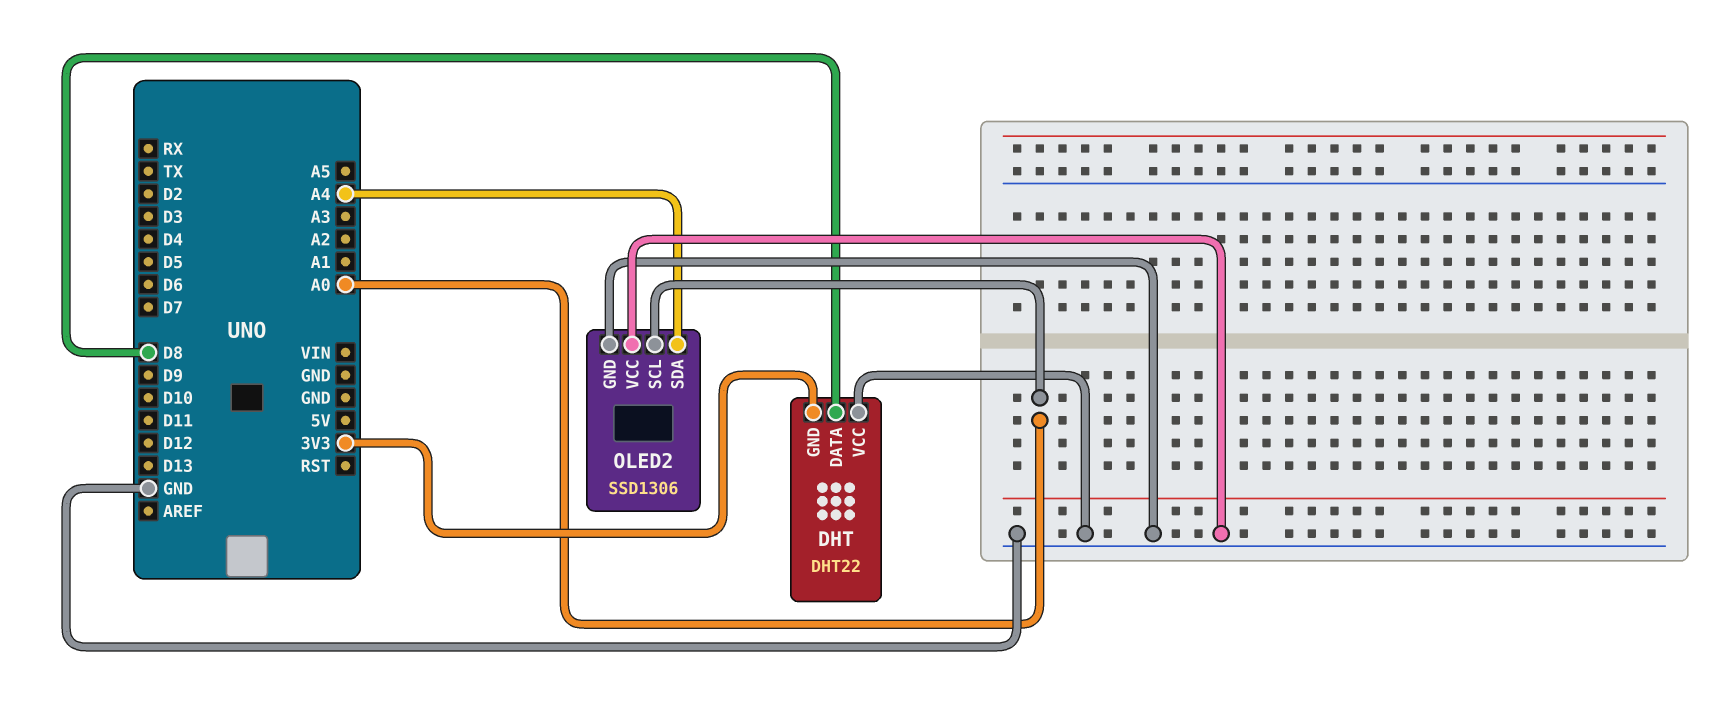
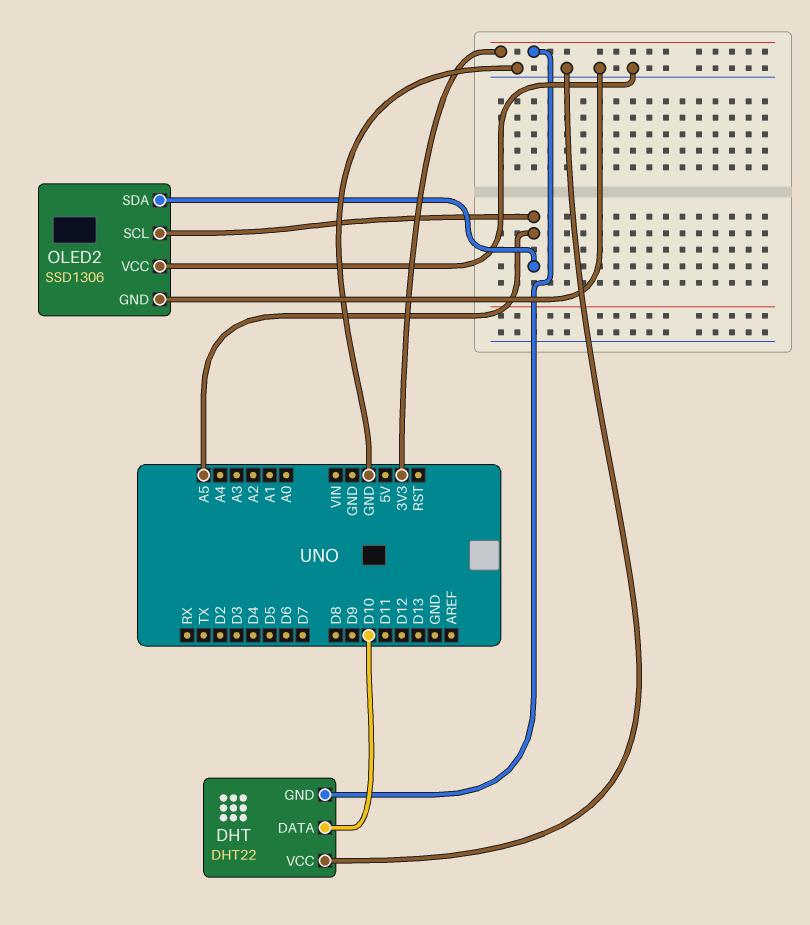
DHT pin DATA: D8 -> D10
OLED2 pin SCL: A0 -> A5
OLED2 pin SDA: A4 -> A5

